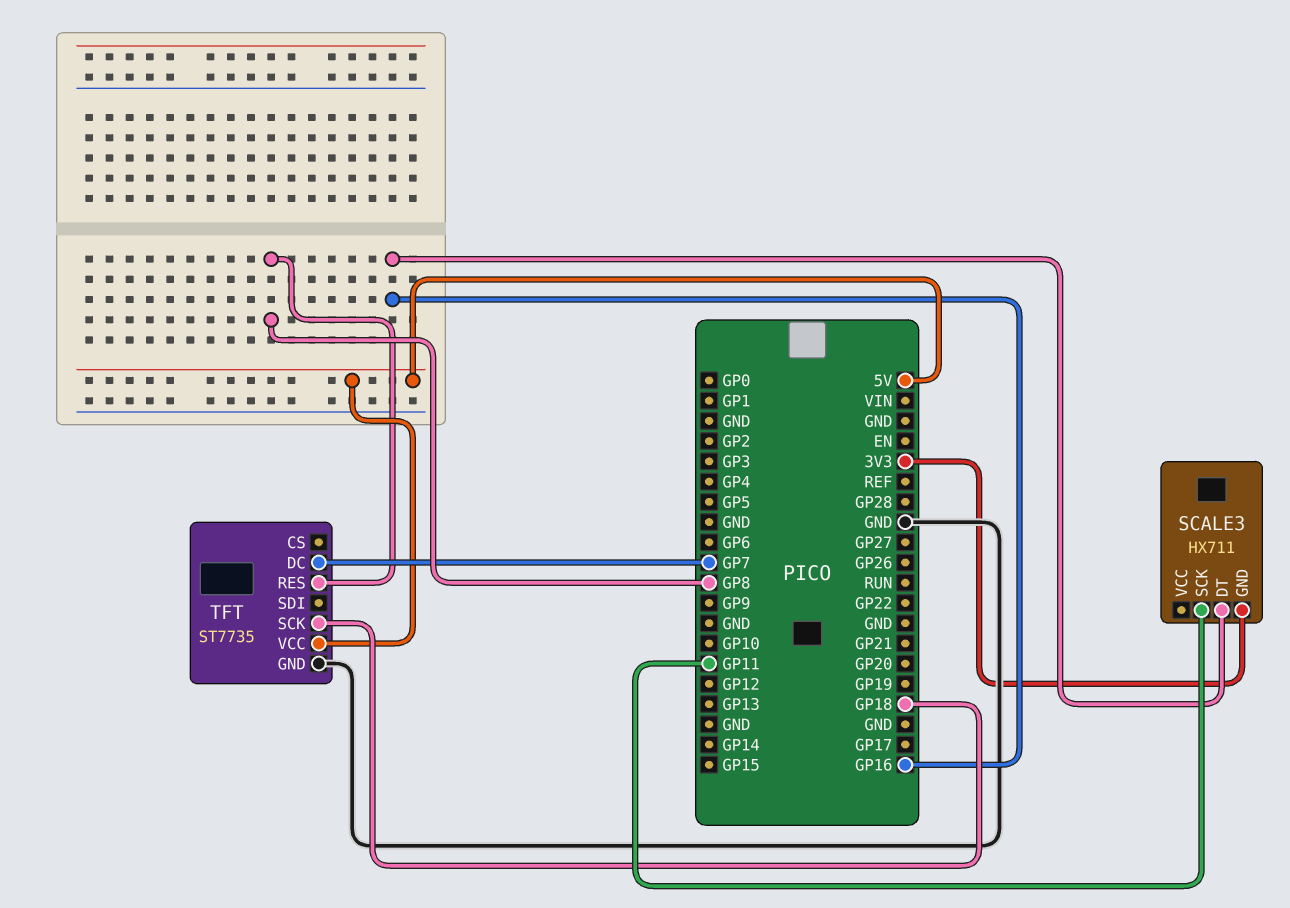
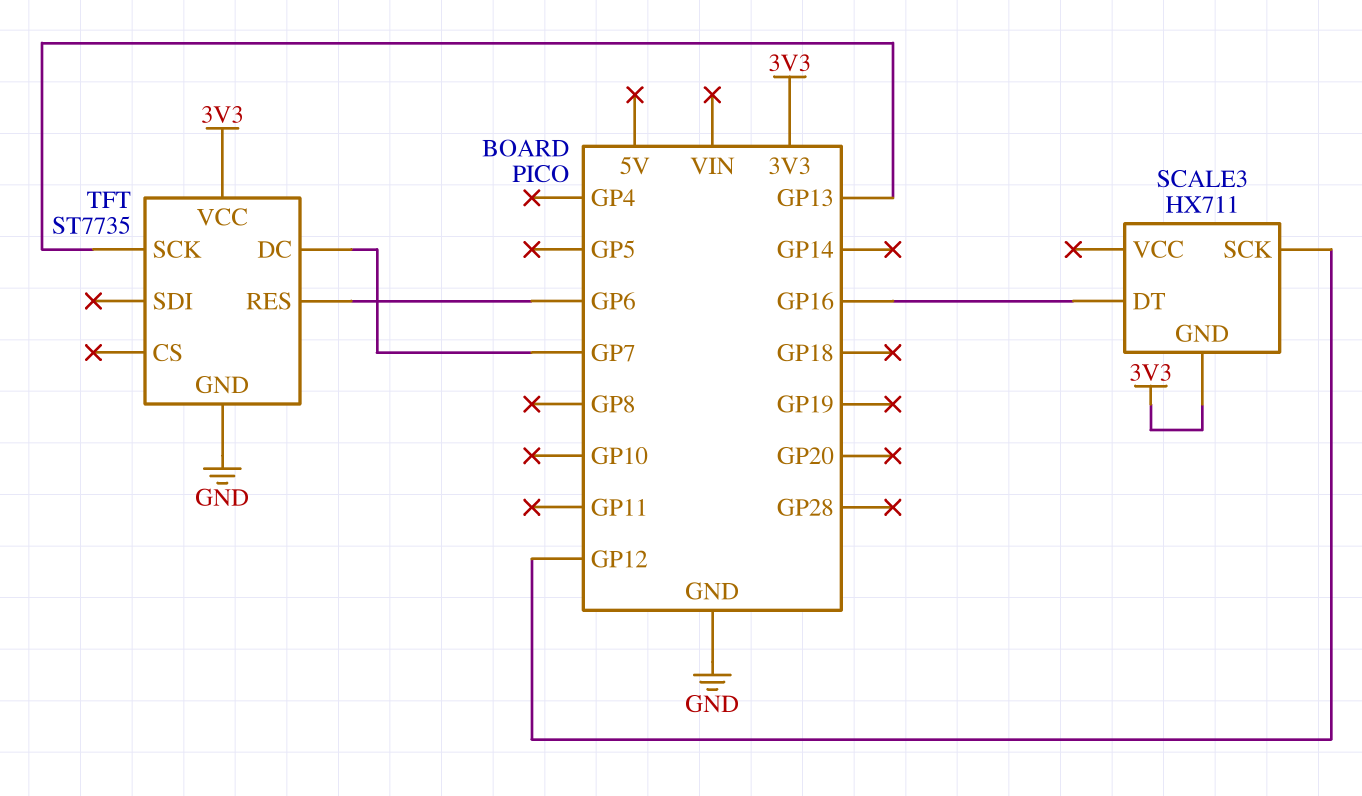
SCALE3 pin SCK: GP11 -> GP12
TFT pin RES: GP8 -> GP6
TFT pin SCK: GP18 -> GP13
TFT pin VCC: 5V -> 3V3

